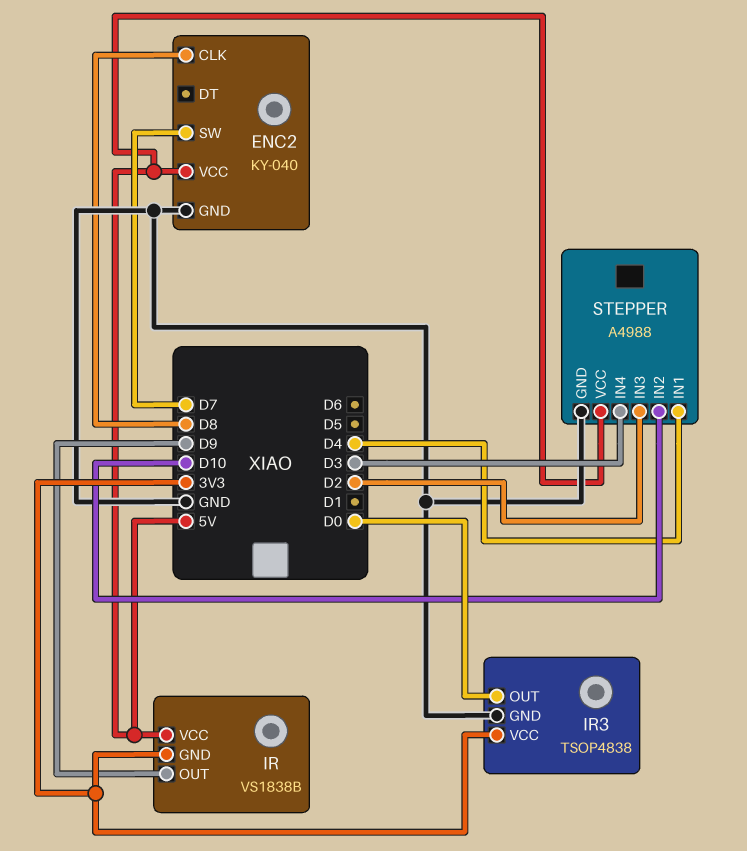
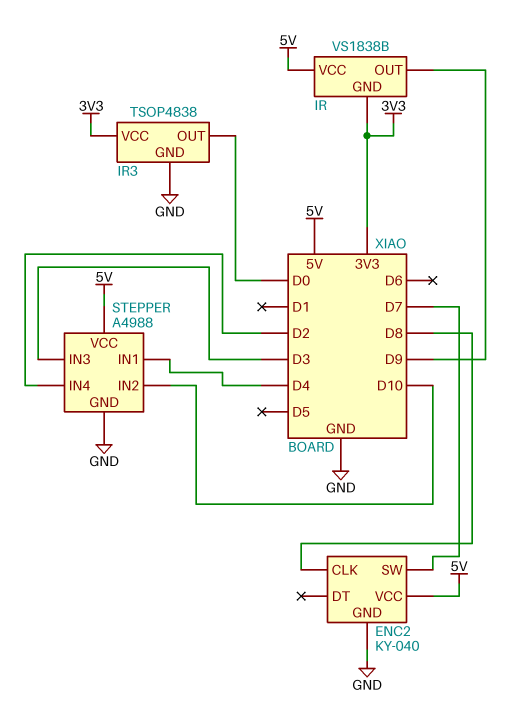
STEPPER pin IN3: D2 -> D3
STEPPER pin IN4: D3 -> D2

